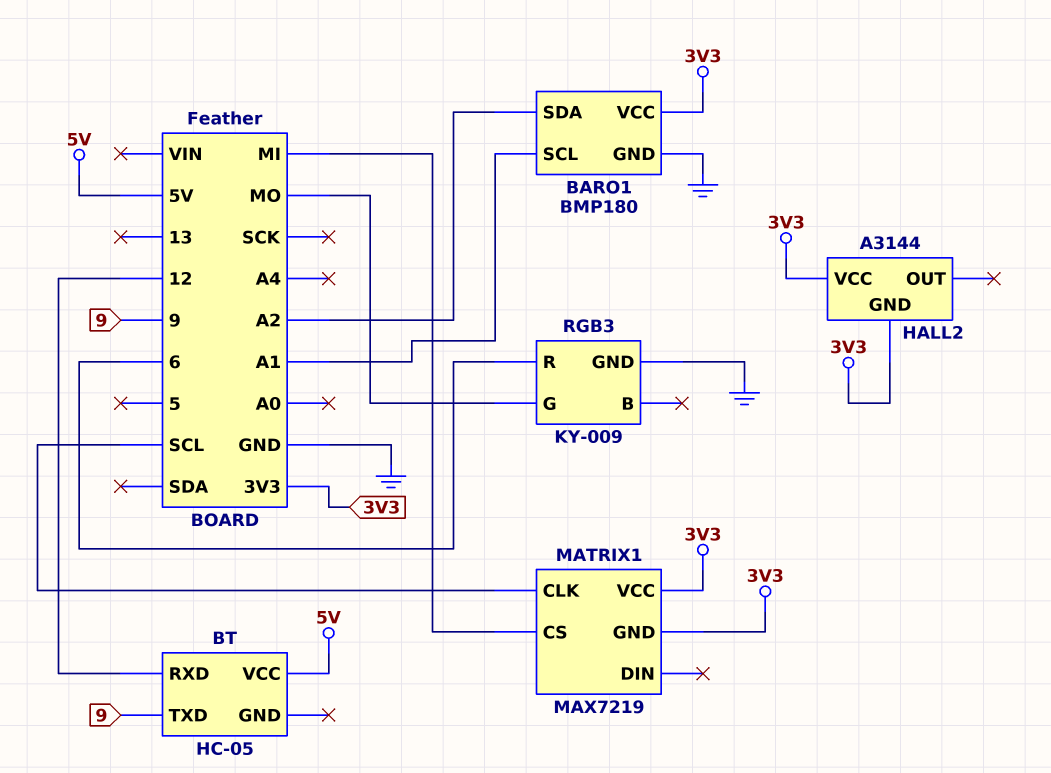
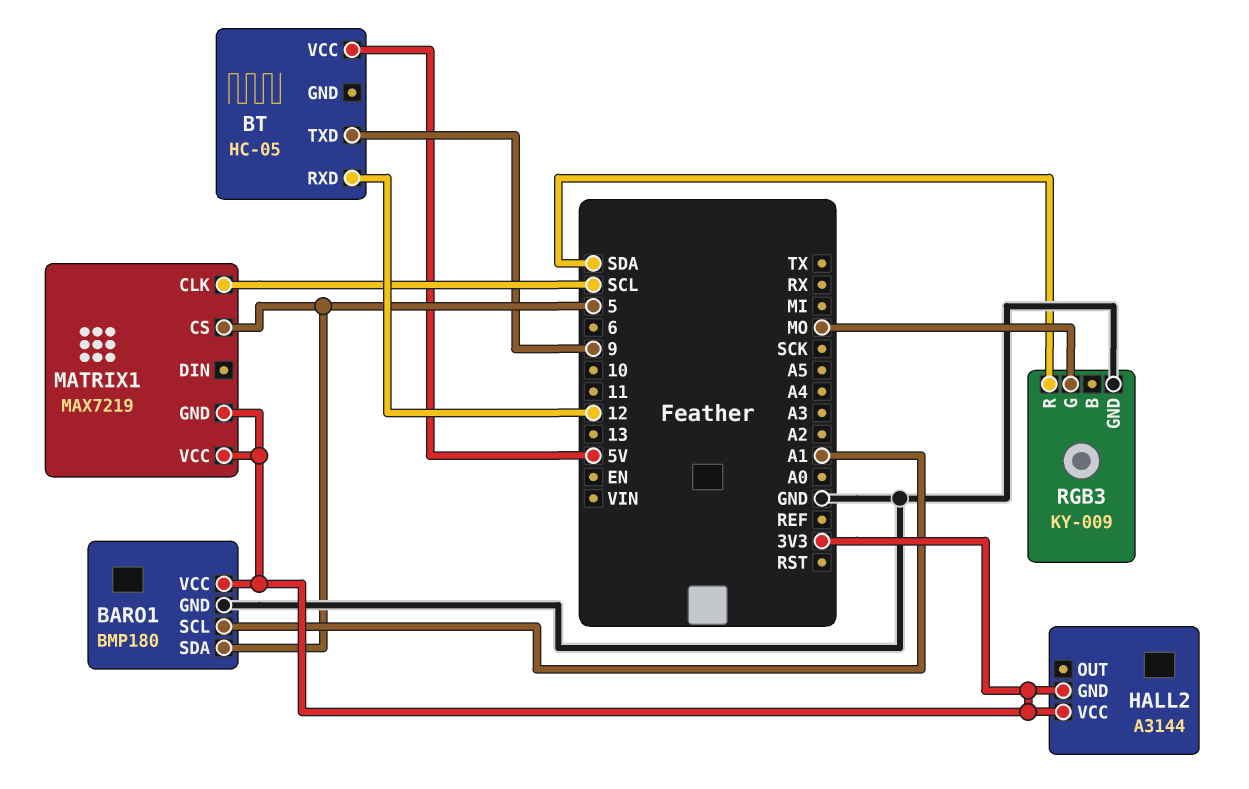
BARO1 pin SDA: A2 -> 5
MATRIX1 pin CS: MI -> 5
RGB3 pin R: 6 -> SDA

